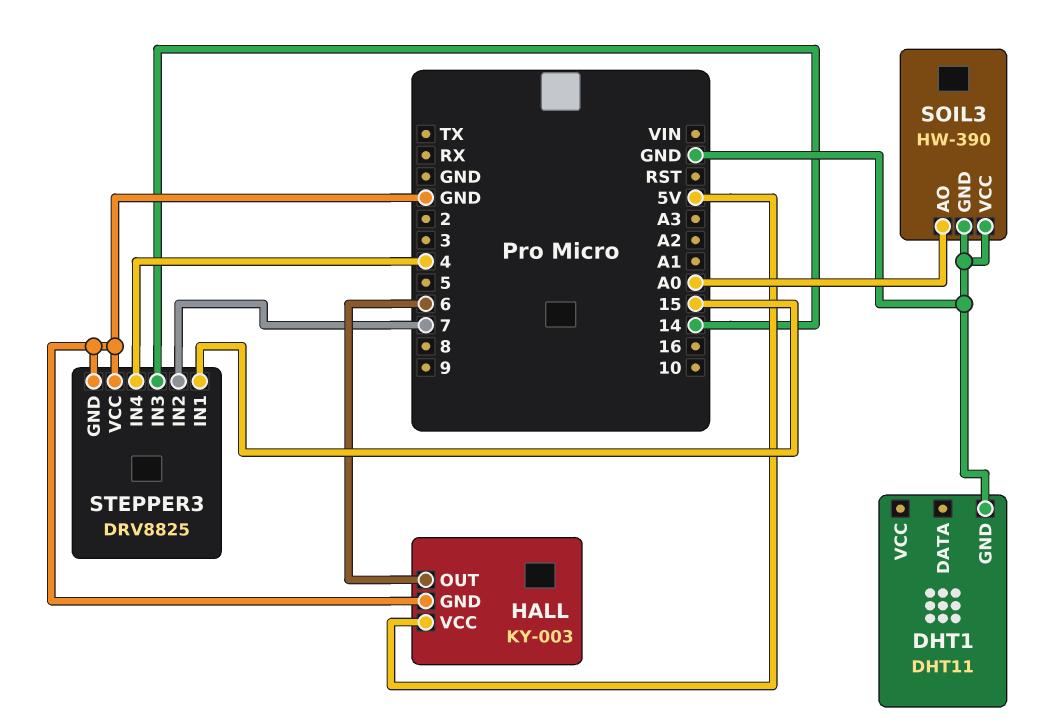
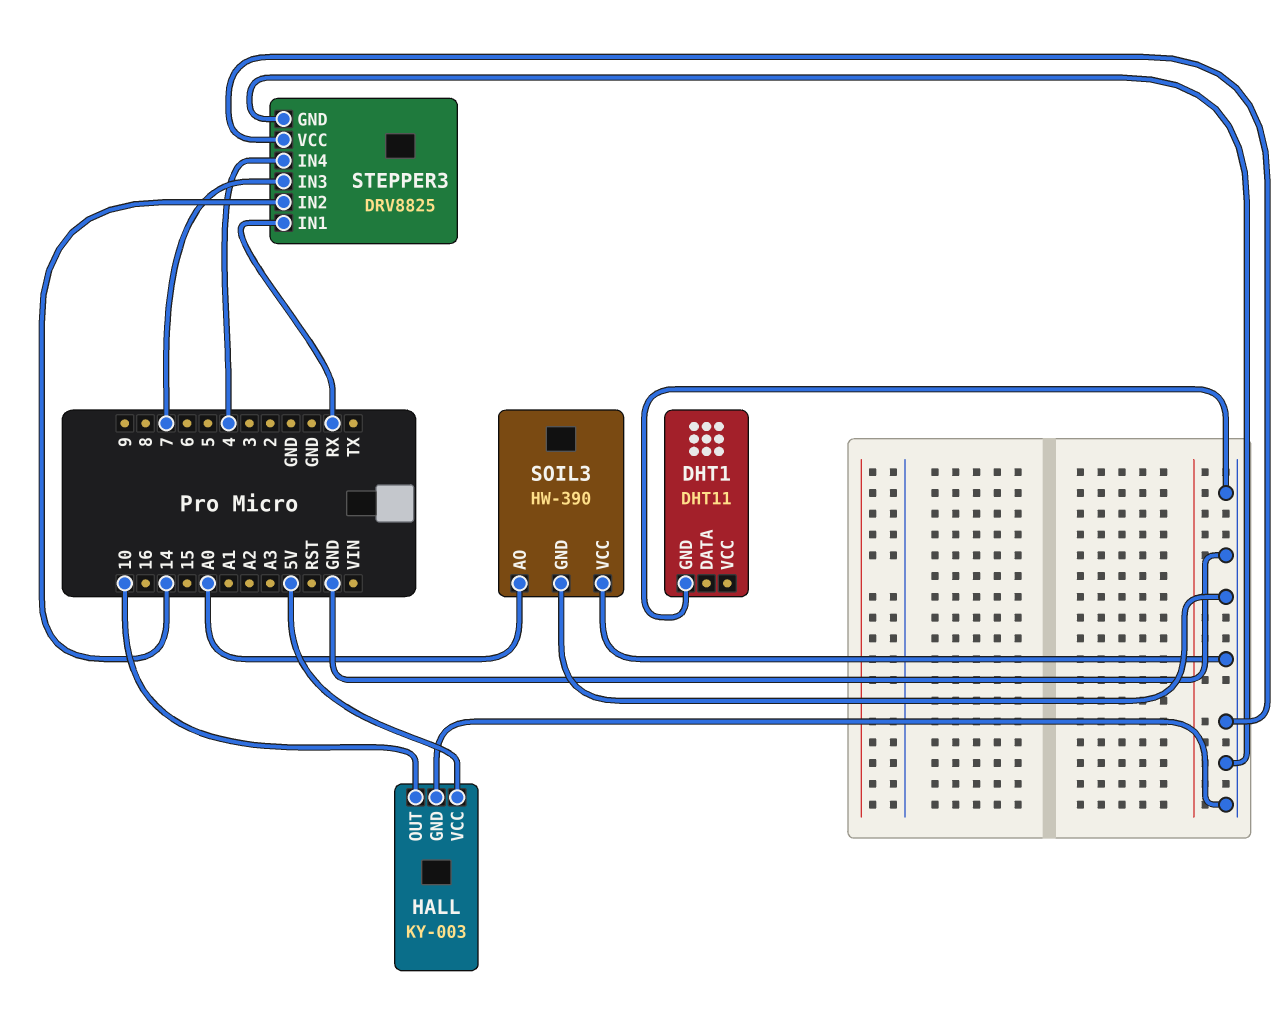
HALL pin OUT: 6 -> 10
STEPPER3 pin IN1: 15 -> RX
STEPPER3 pin IN2: 7 -> 14
STEPPER3 pin IN3: 14 -> 7

